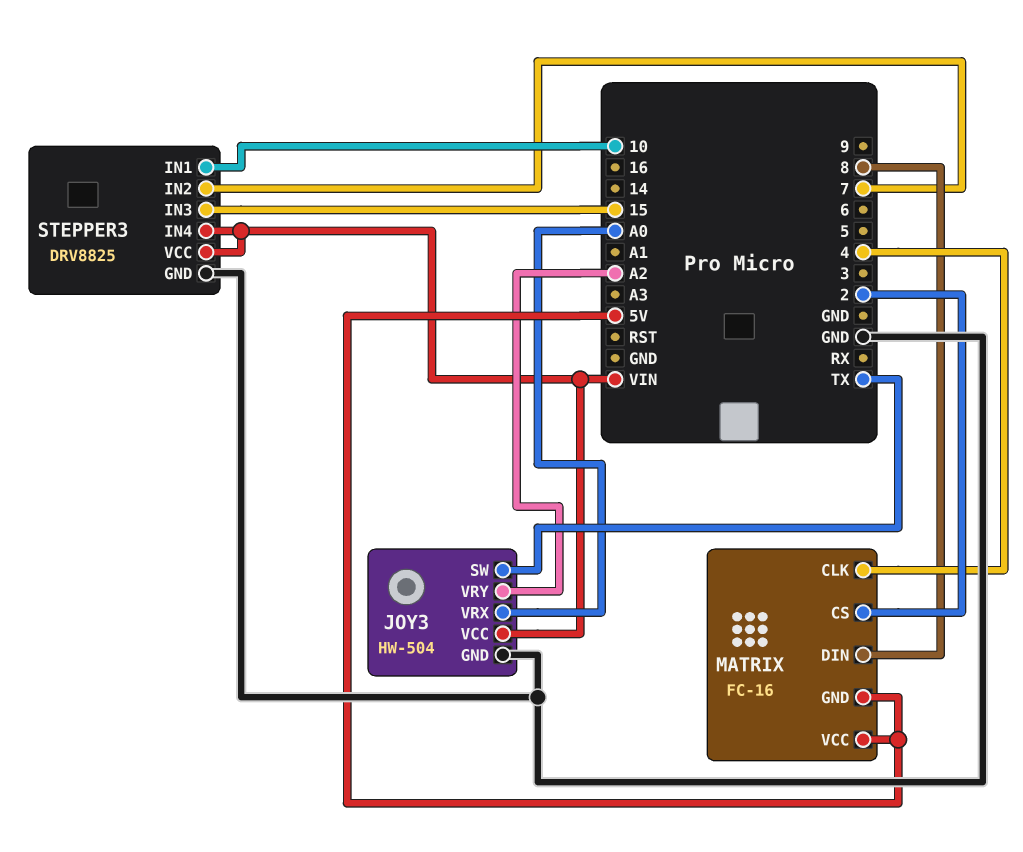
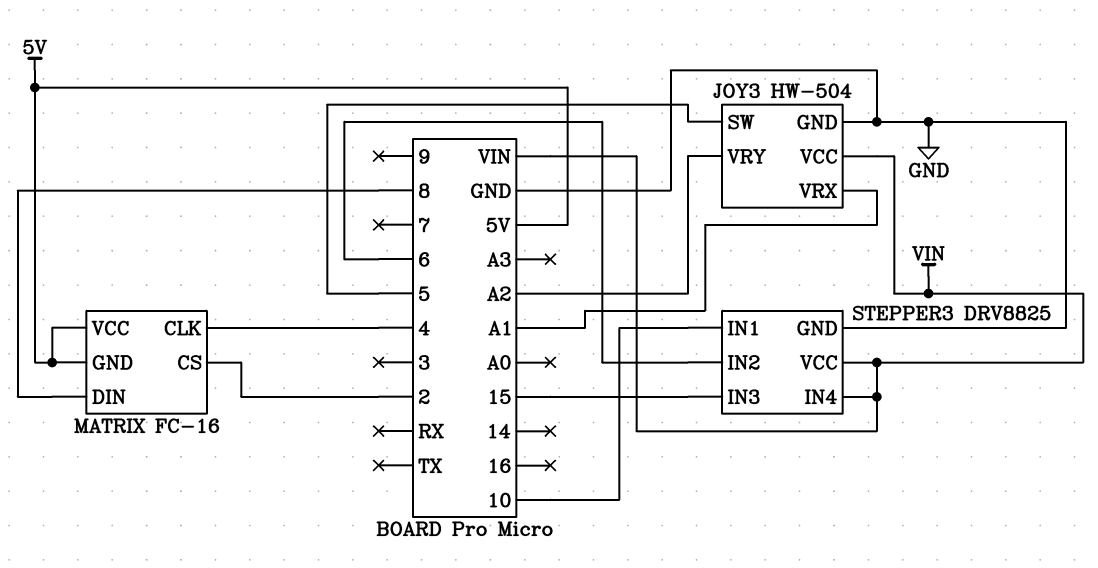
JOY3 pin SW: TX -> 5
JOY3 pin VRX: A0 -> A1
STEPPER3 pin IN2: 7 -> 6

